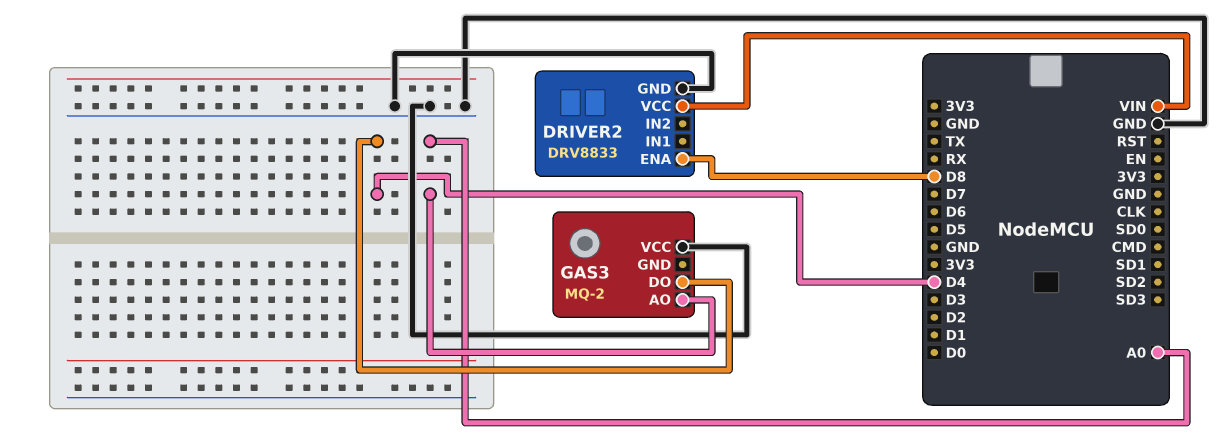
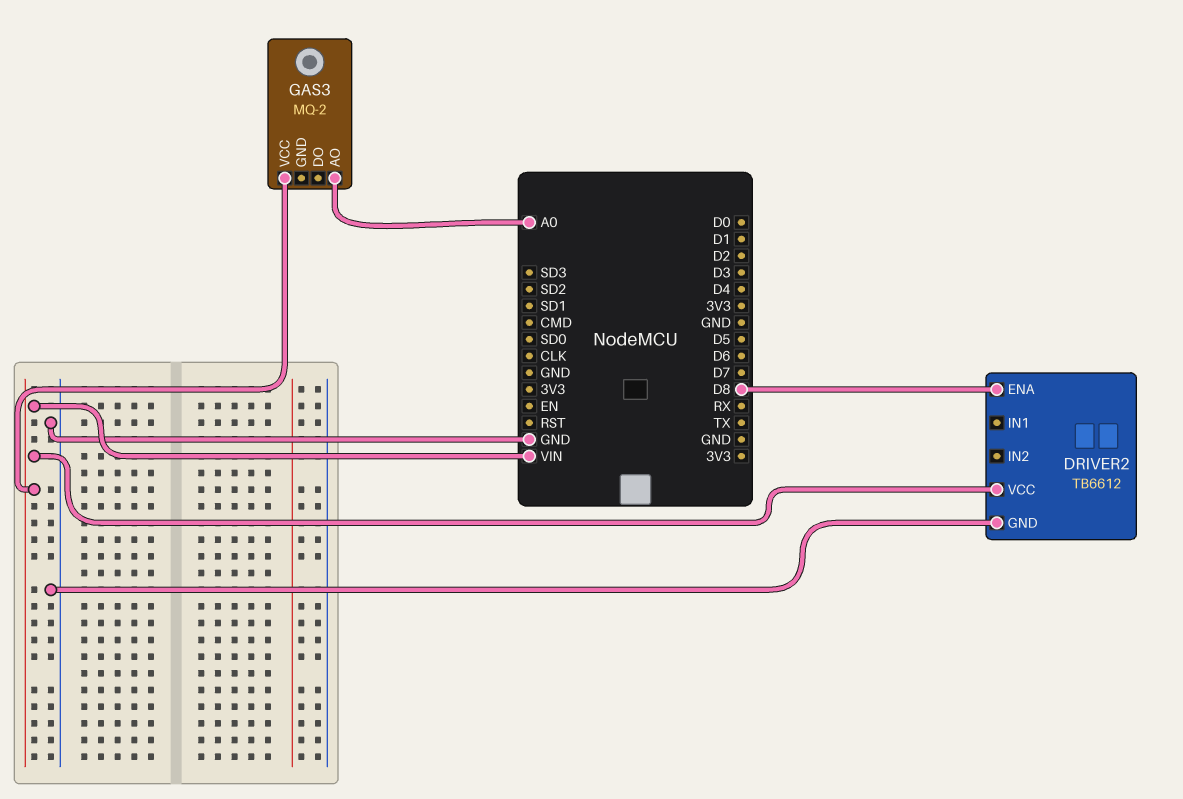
DRIVER2: DRV8833 -> TB6612
GAS3 pin DO: D4 -> none
GAS3 pin VCC: GND -> VIN

